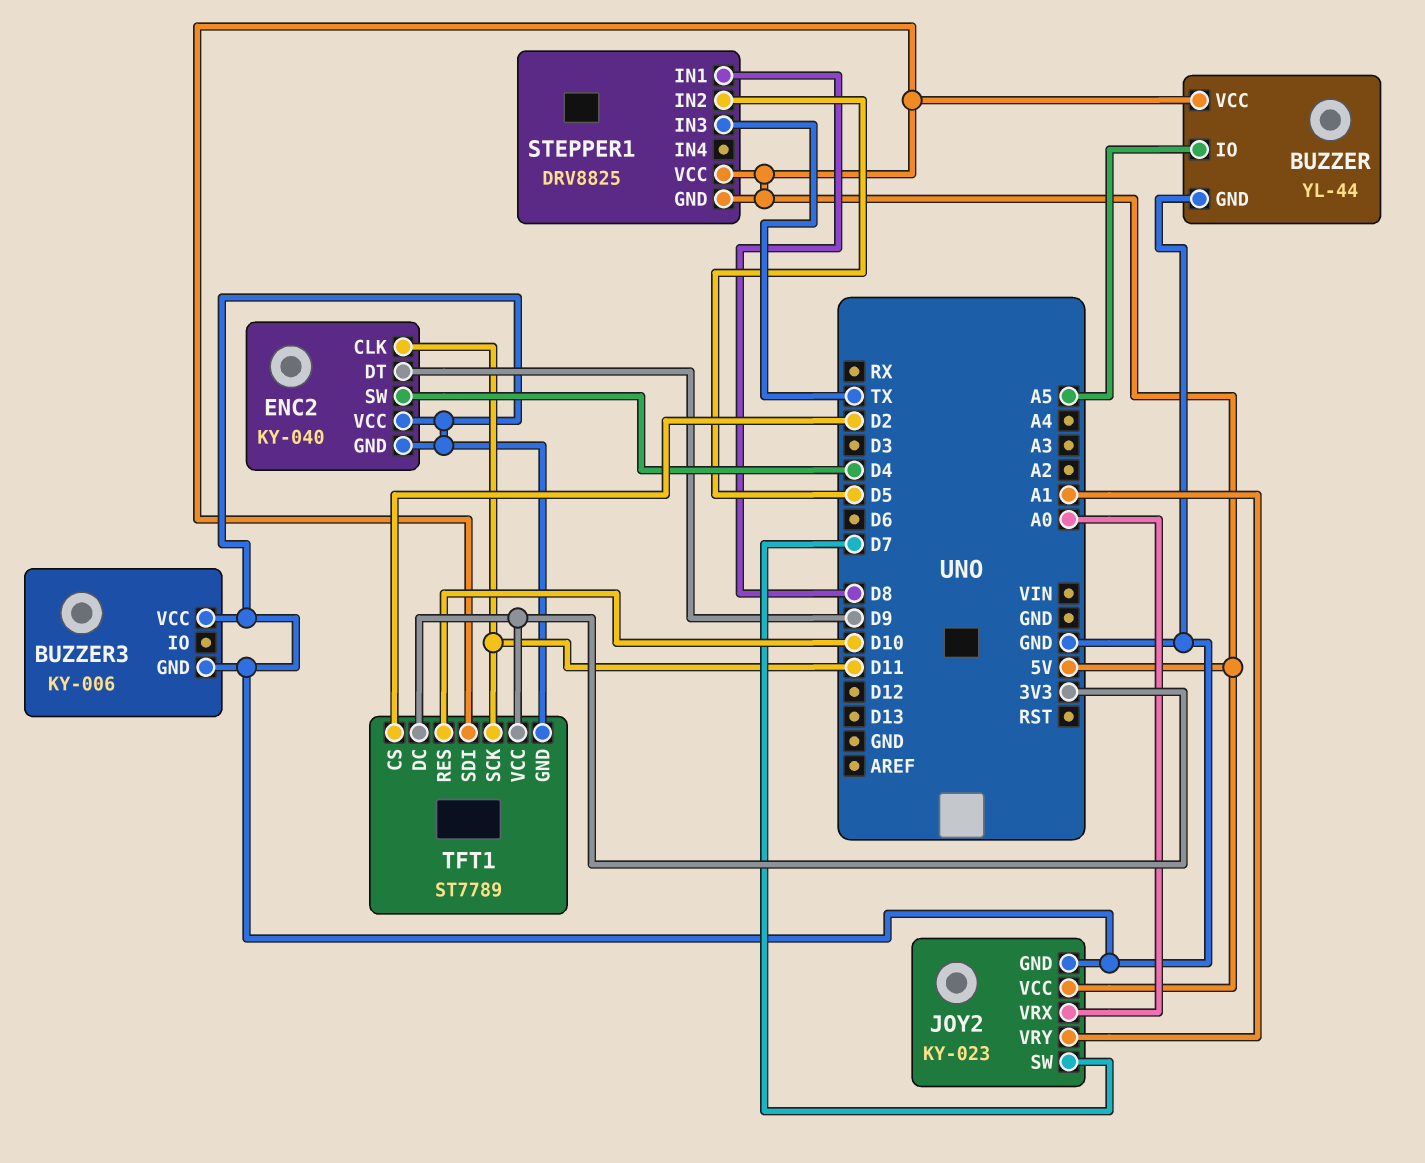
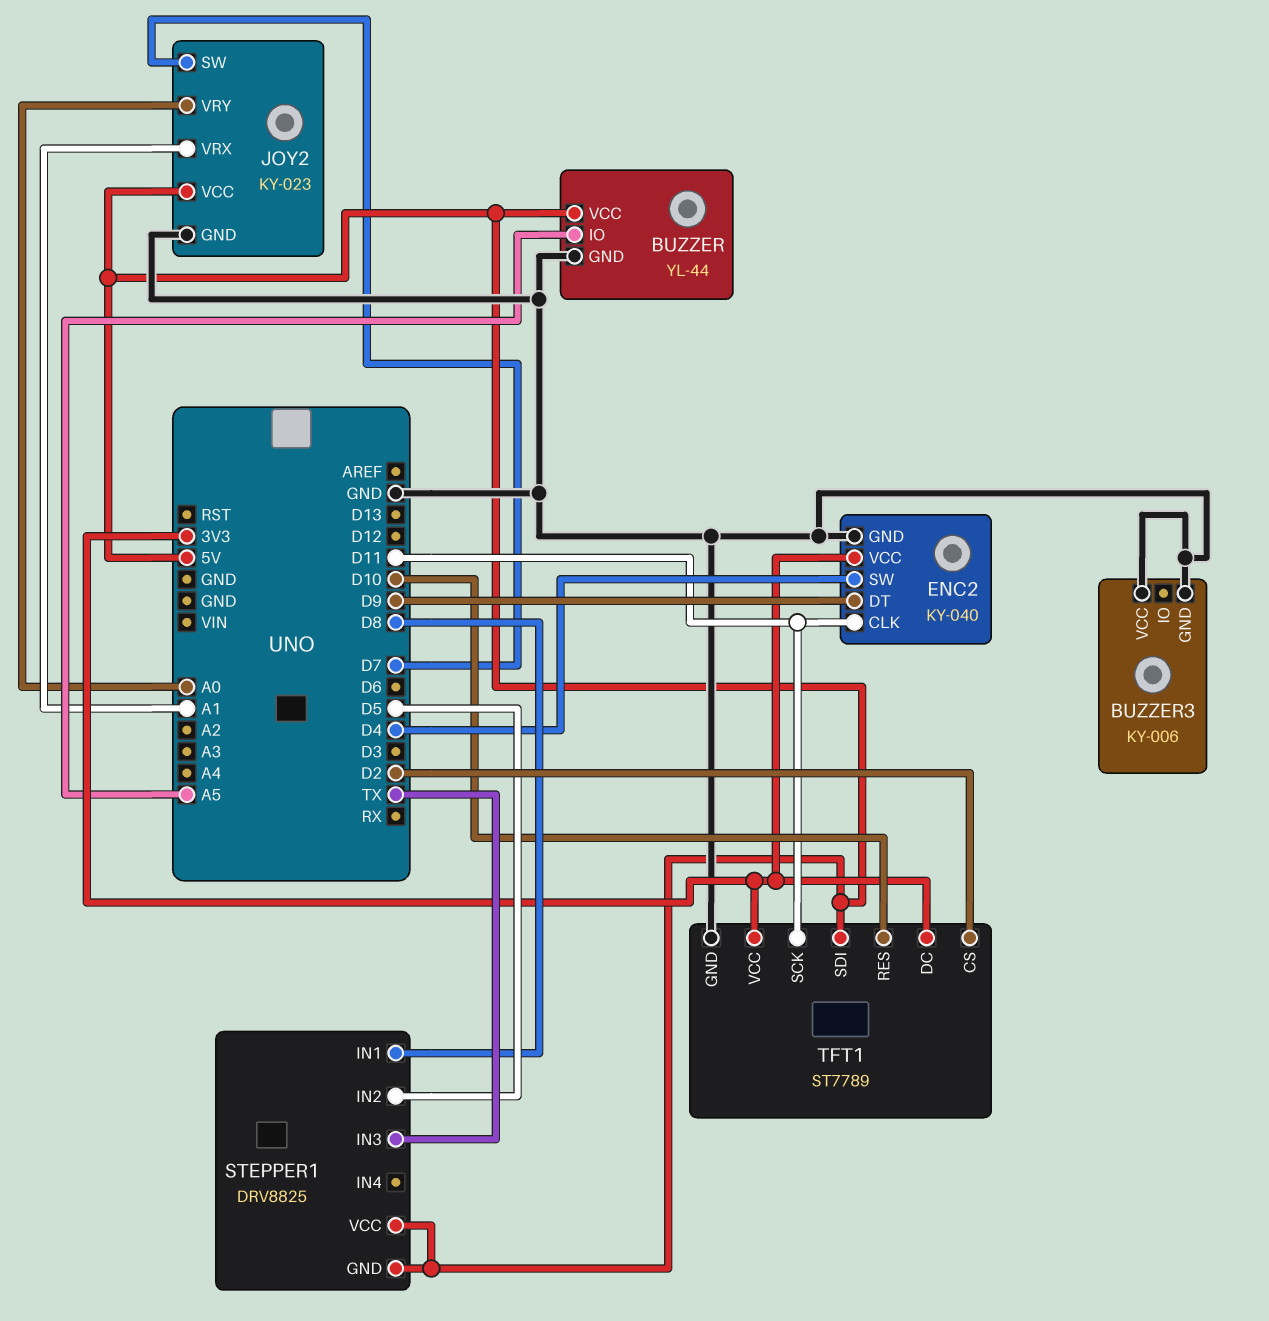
ENC2 pin VCC: GND -> 3V3
JOY2 pin VRX: A0 -> A1
JOY2 pin VRY: A1 -> A0

